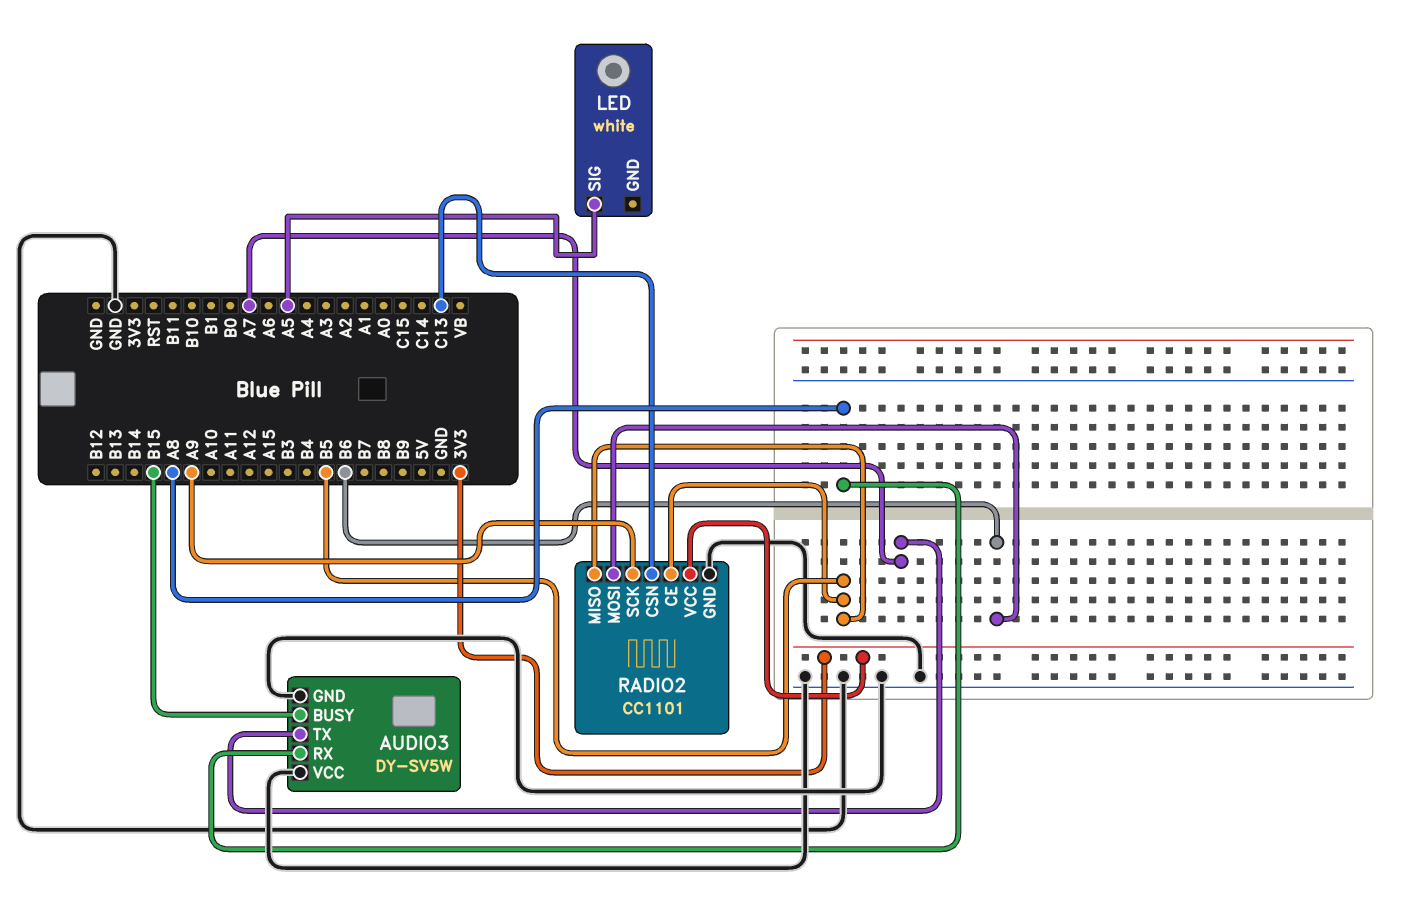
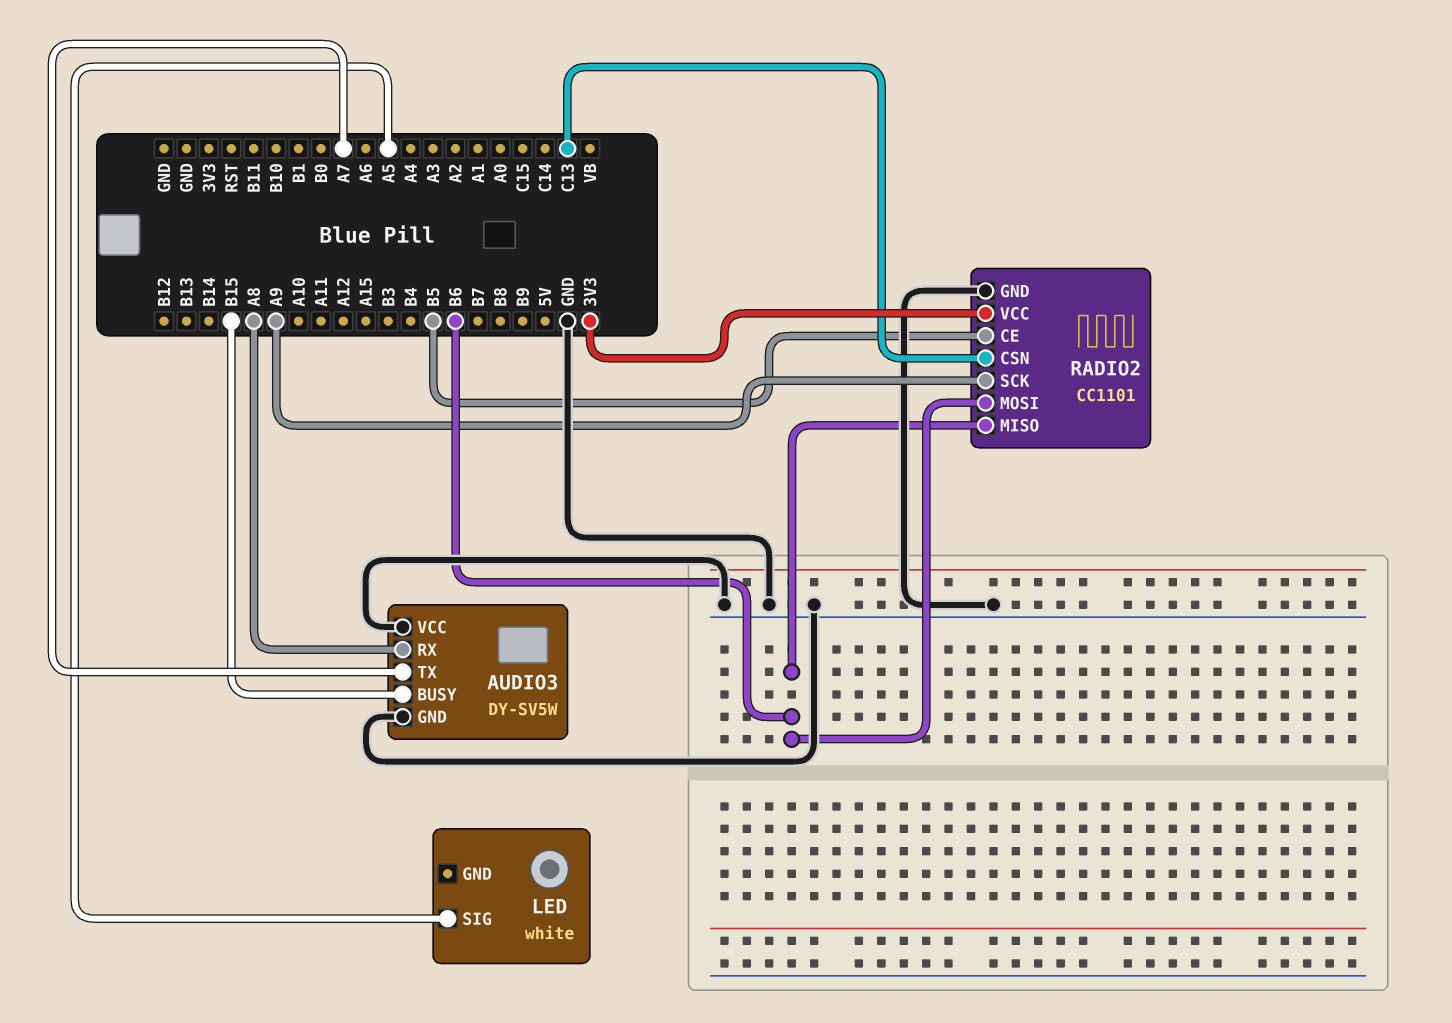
RADIO2 pin MISO: B5 -> B6

